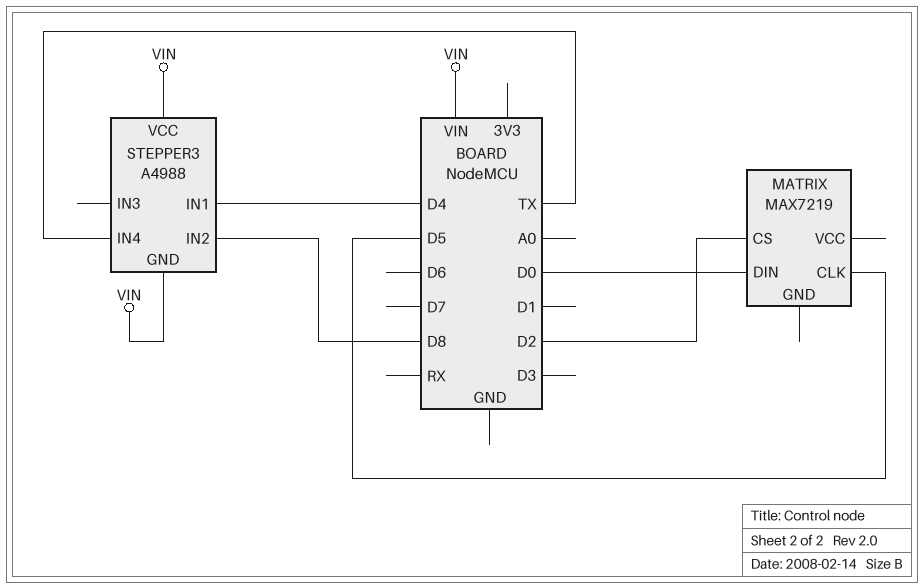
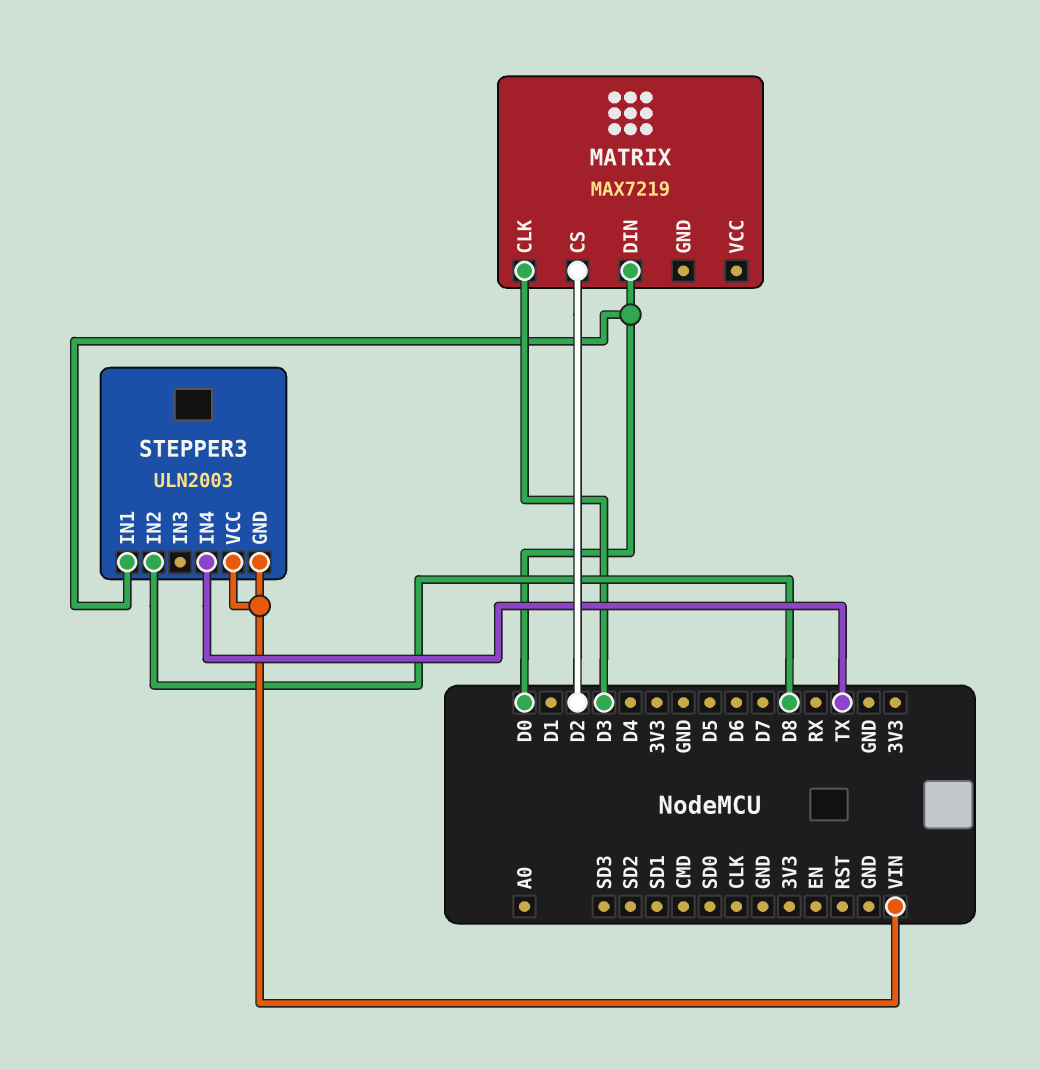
MATRIX pin CLK: D5 -> D3
STEPPER3: A4988 -> ULN2003
STEPPER3 pin IN1: D4 -> D0

